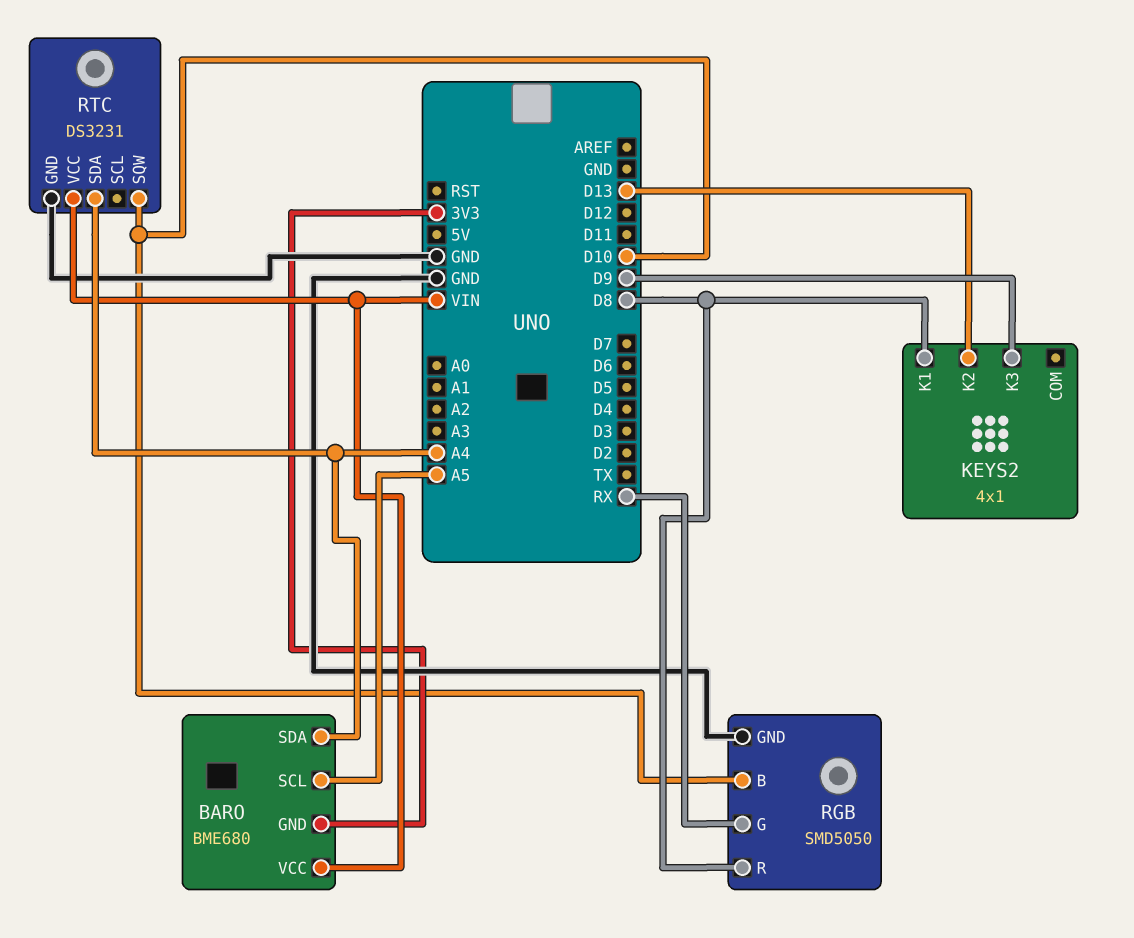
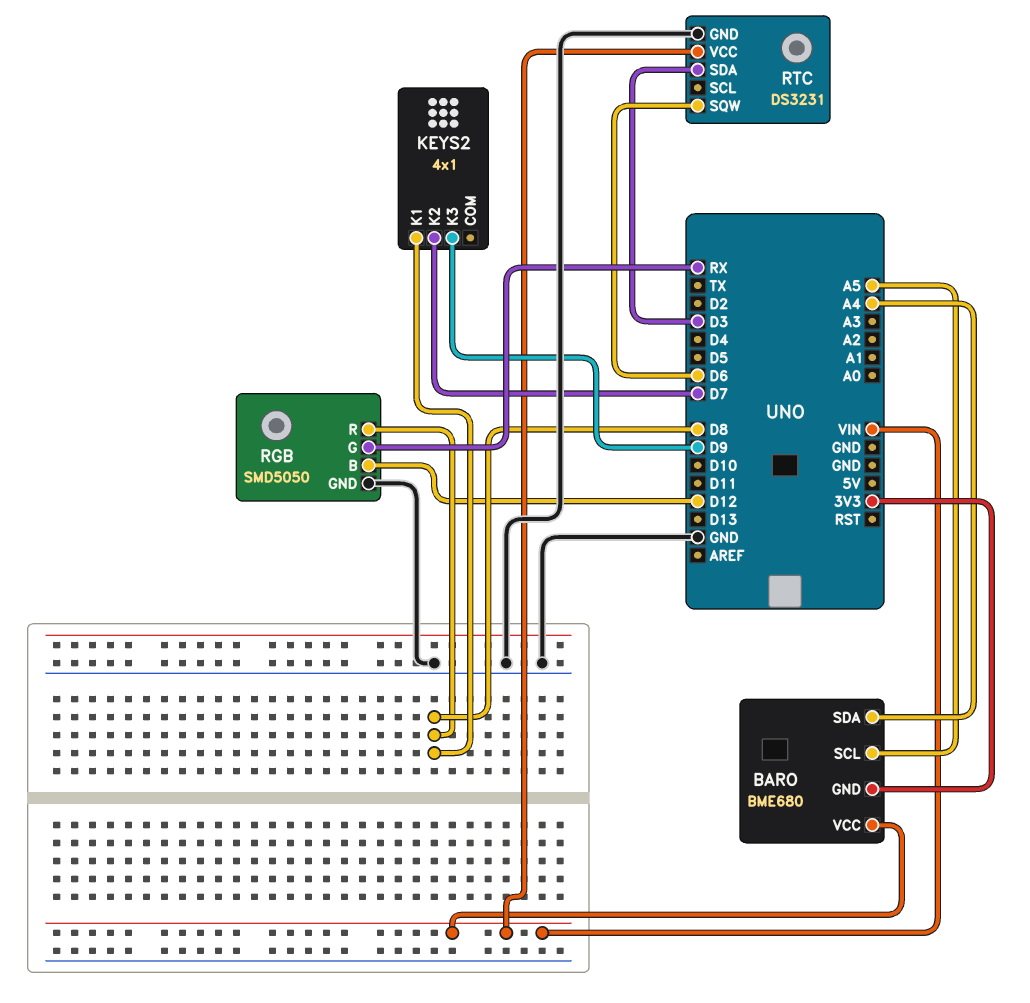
KEYS2 pin K2: D13 -> D7
RGB pin B: D10 -> D12
RTC pin SDA: A4 -> D3
RTC pin SQW: D10 -> D6

